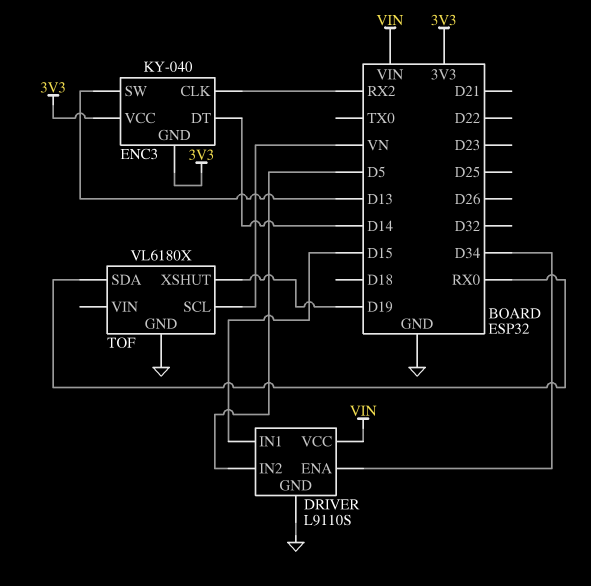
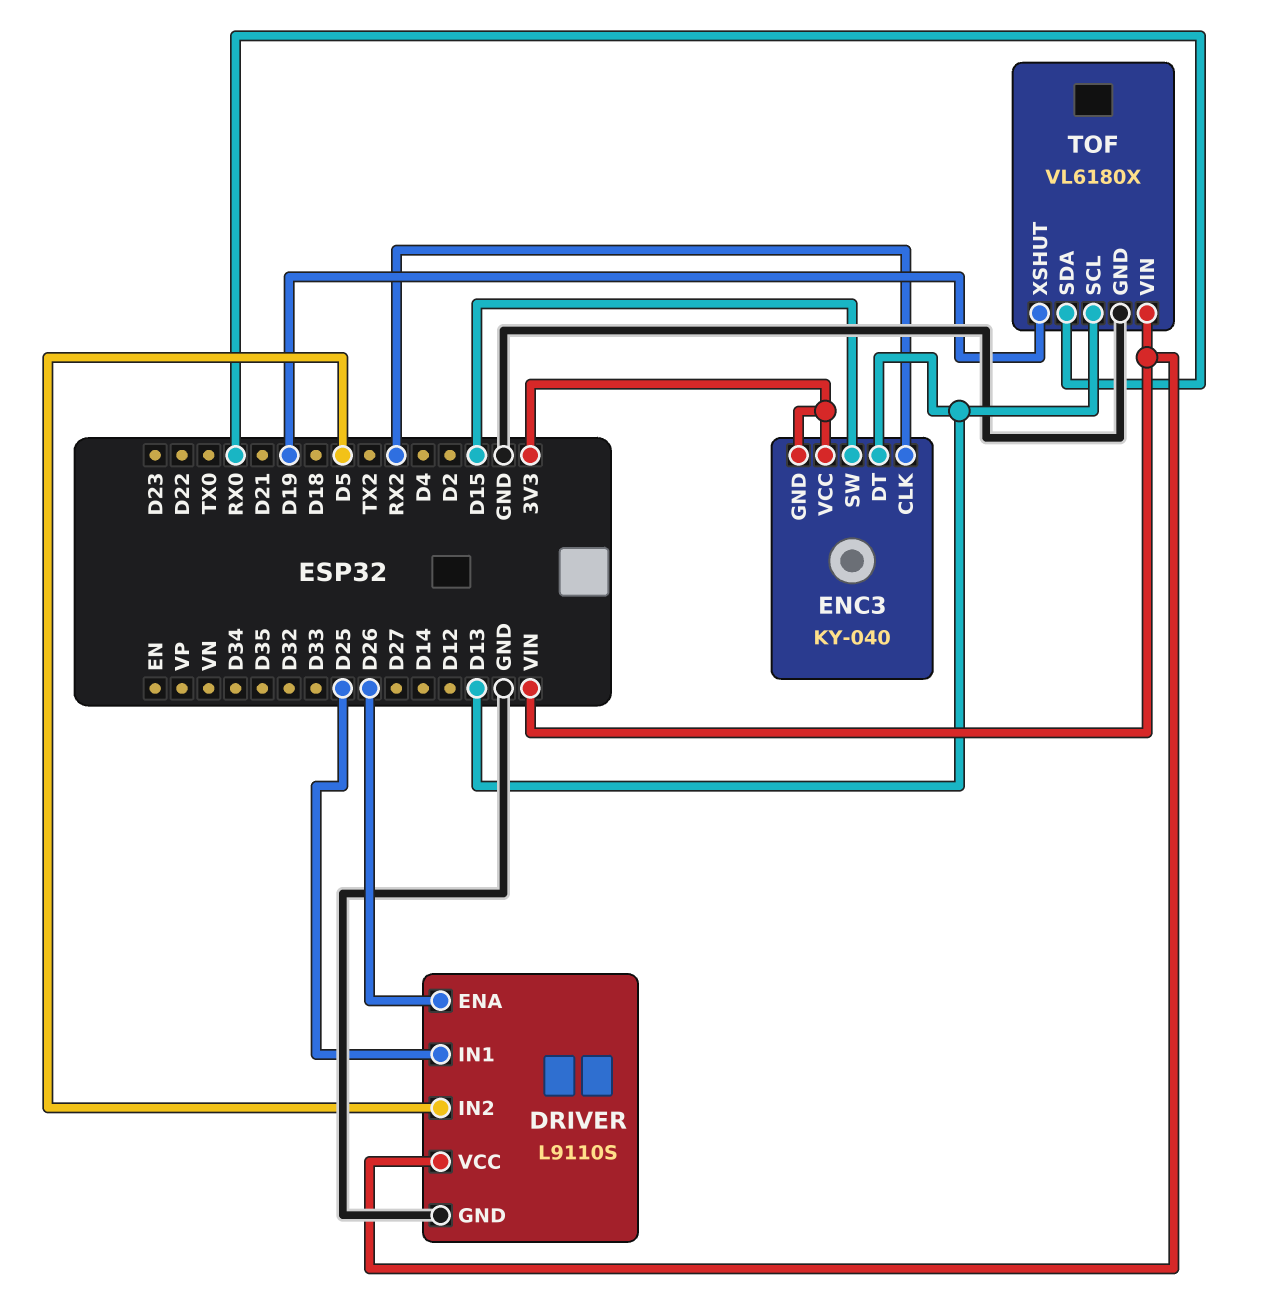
DRIVER pin ENA: D34 -> D26
DRIVER pin IN1: D15 -> D25
ENC3 pin DT: D14 -> D13
ENC3 pin SW: D13 -> D15
TOF pin SCL: VN -> D13
TOF pin VIN: none -> VIN

